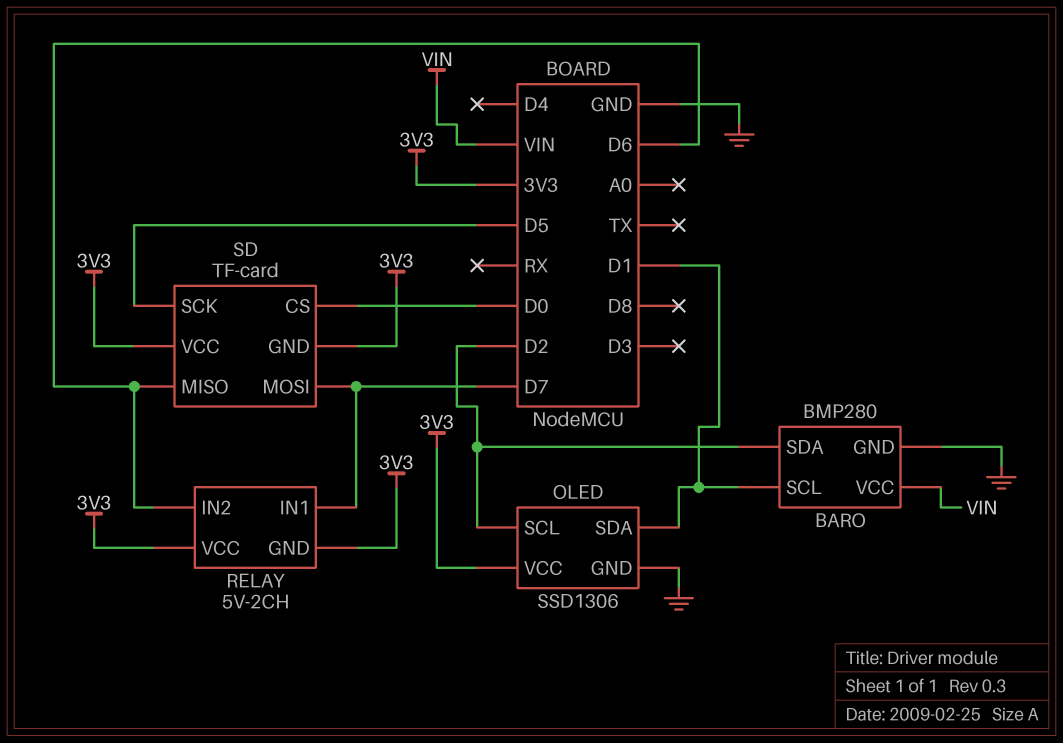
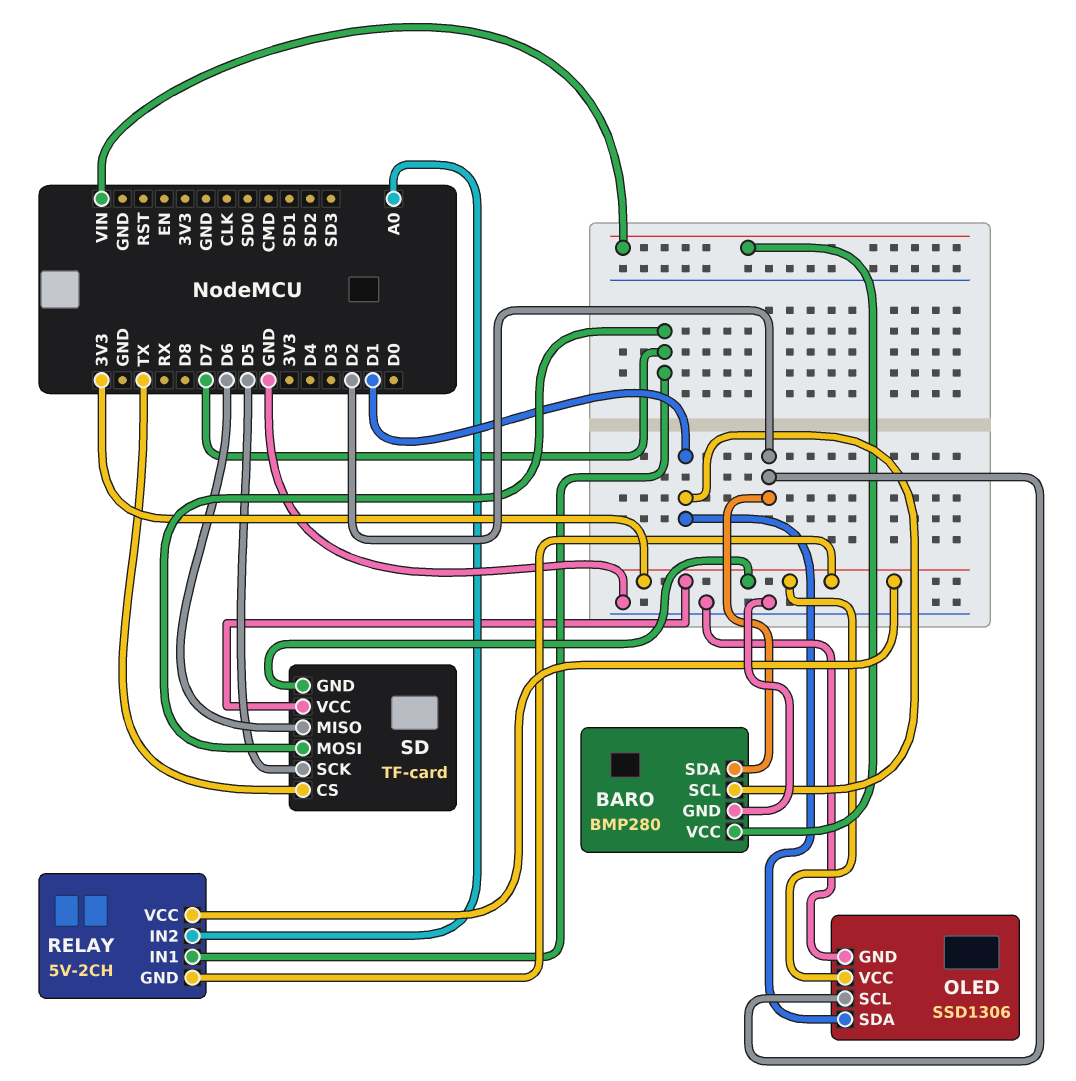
RELAY pin IN2: D6 -> A0
SD pin CS: D0 -> TX

